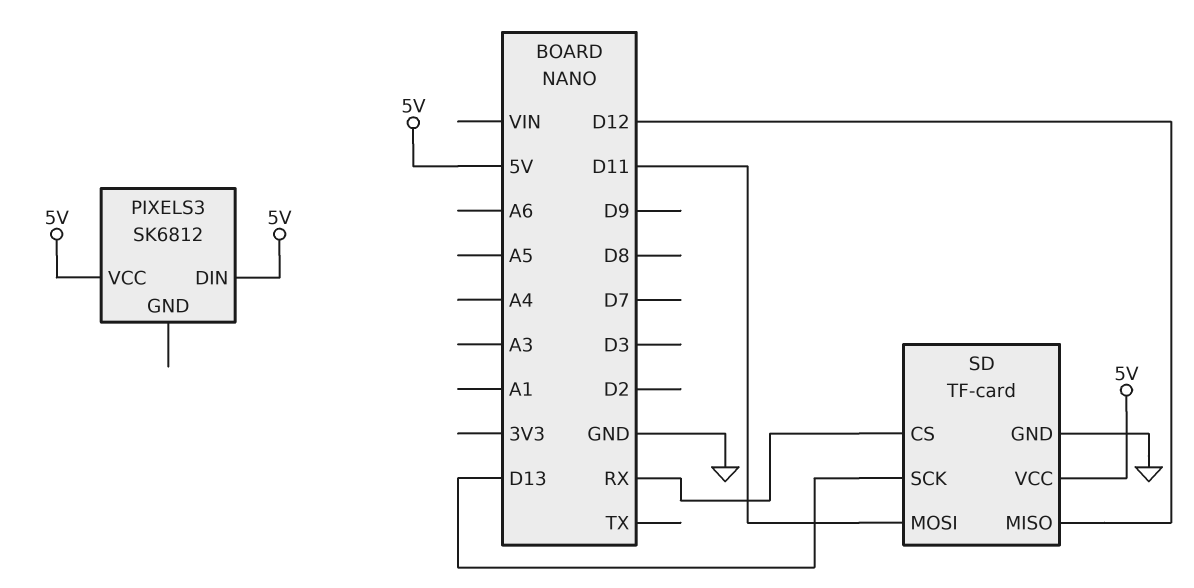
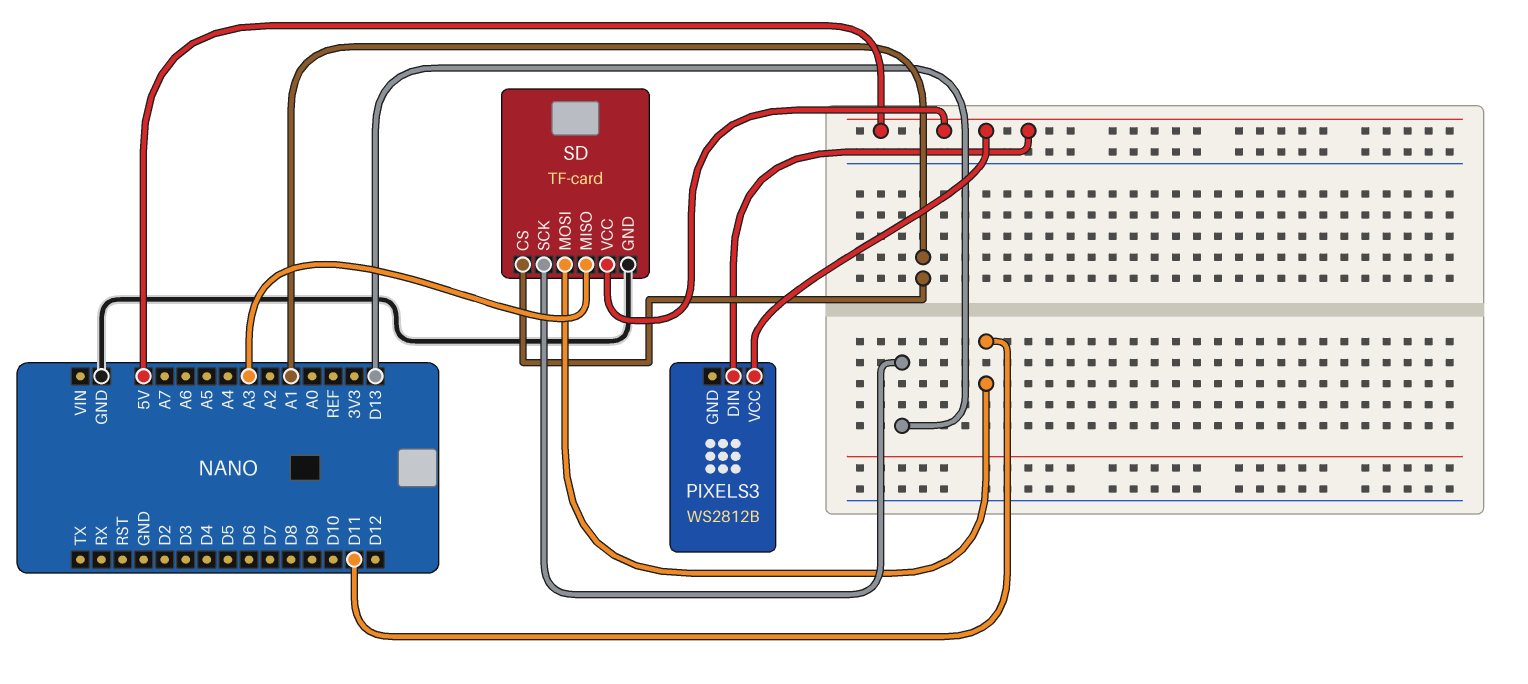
PIXELS3: SK6812 -> WS2812B
SD pin CS: RX -> A1
SD pin MISO: D12 -> A3

